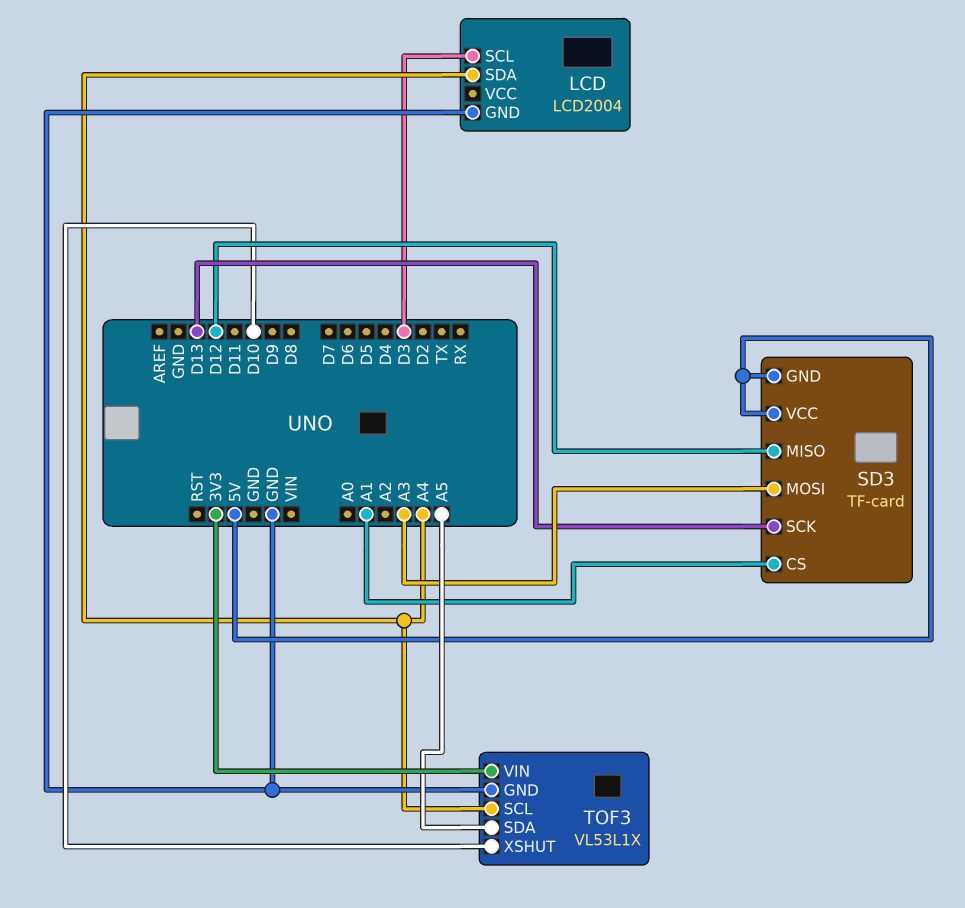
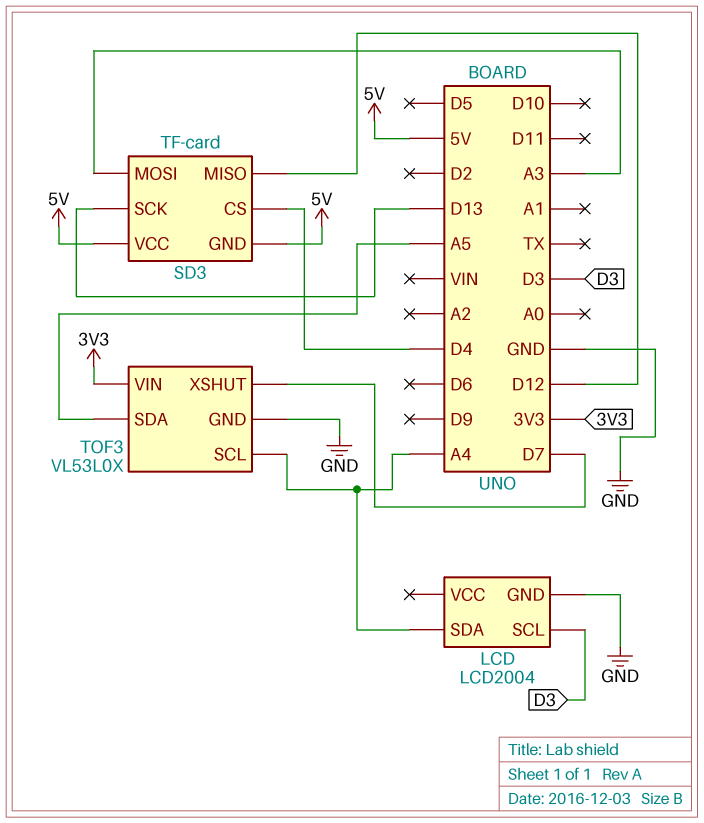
SD3 pin CS: A1 -> D4
TOF3: VL53L1X -> VL53L0X
TOF3 pin XSHUT: D10 -> D7

